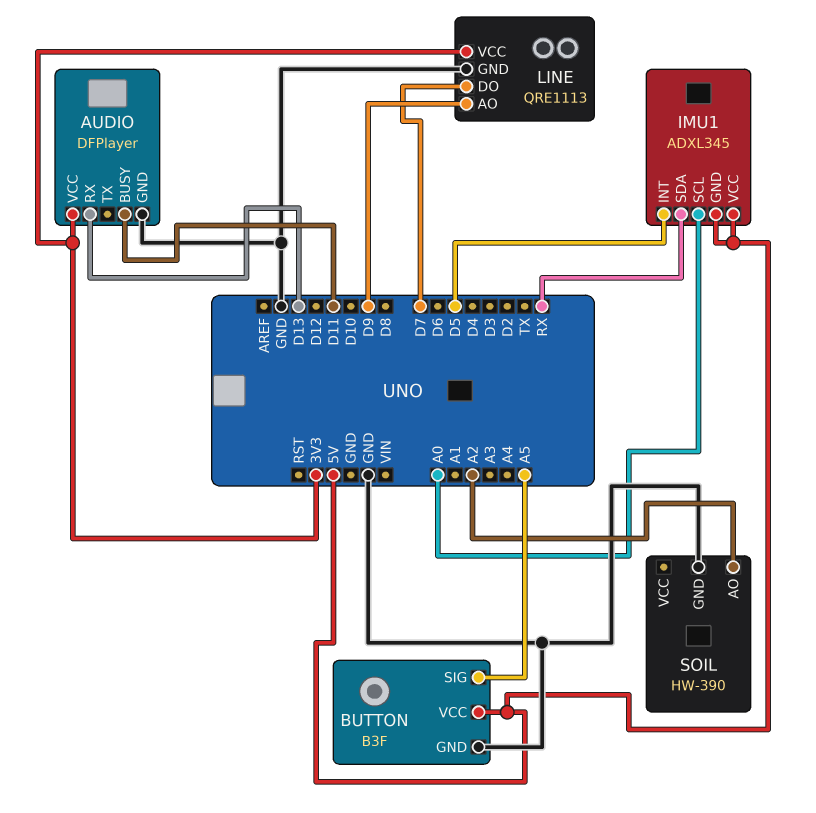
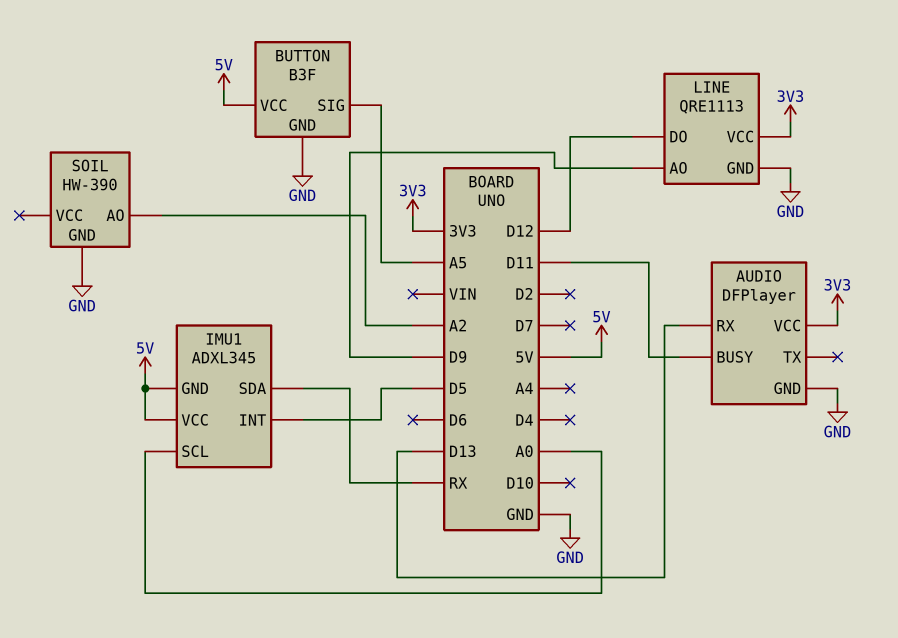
LINE pin DO: D7 -> D12

